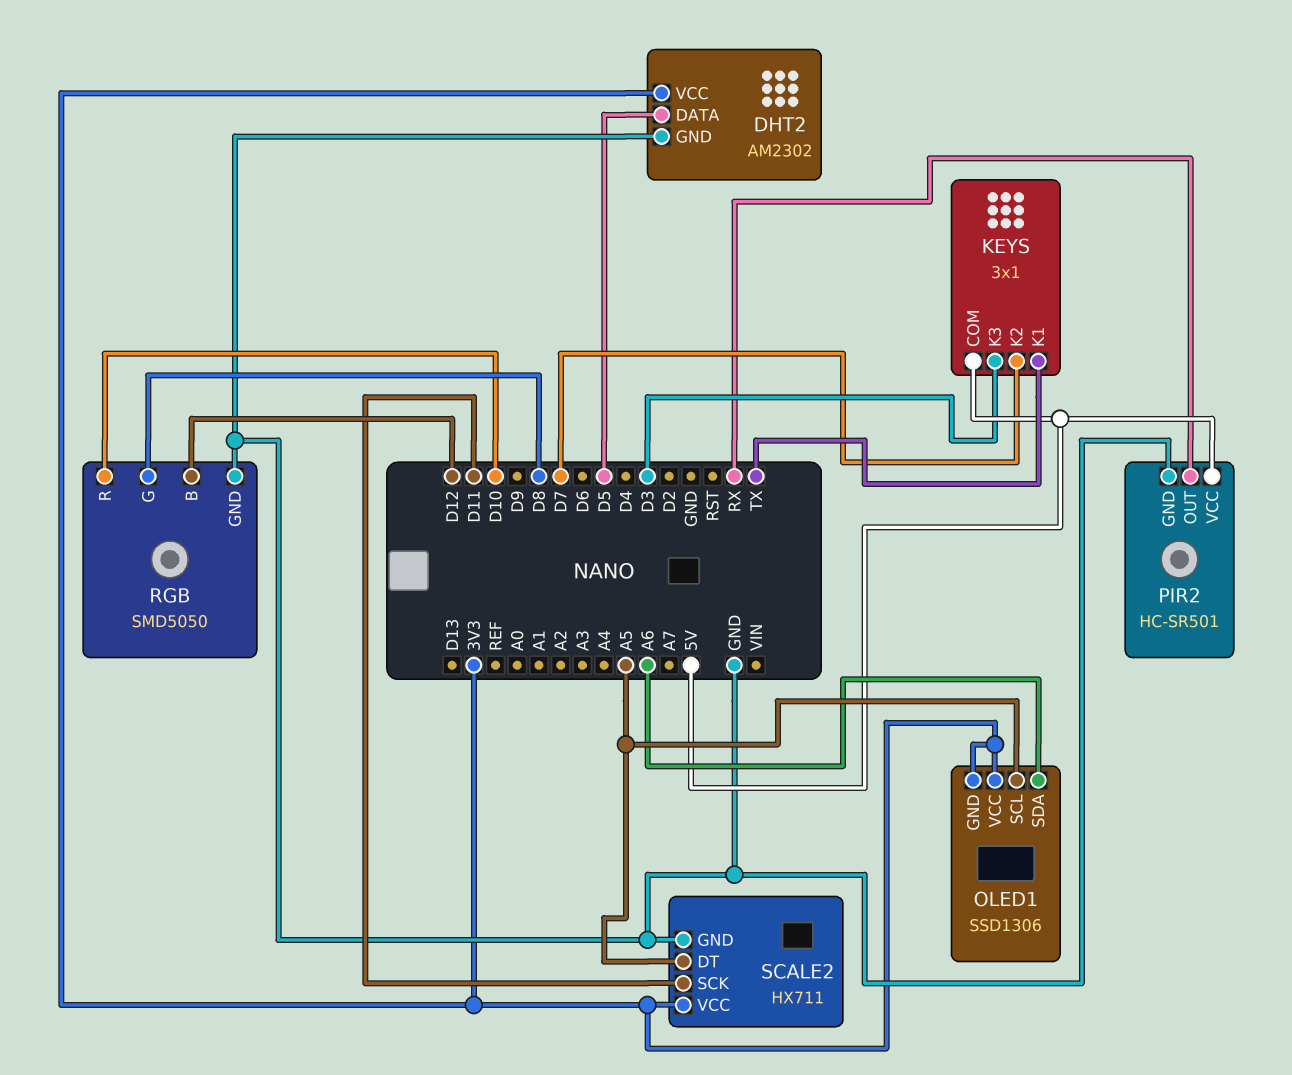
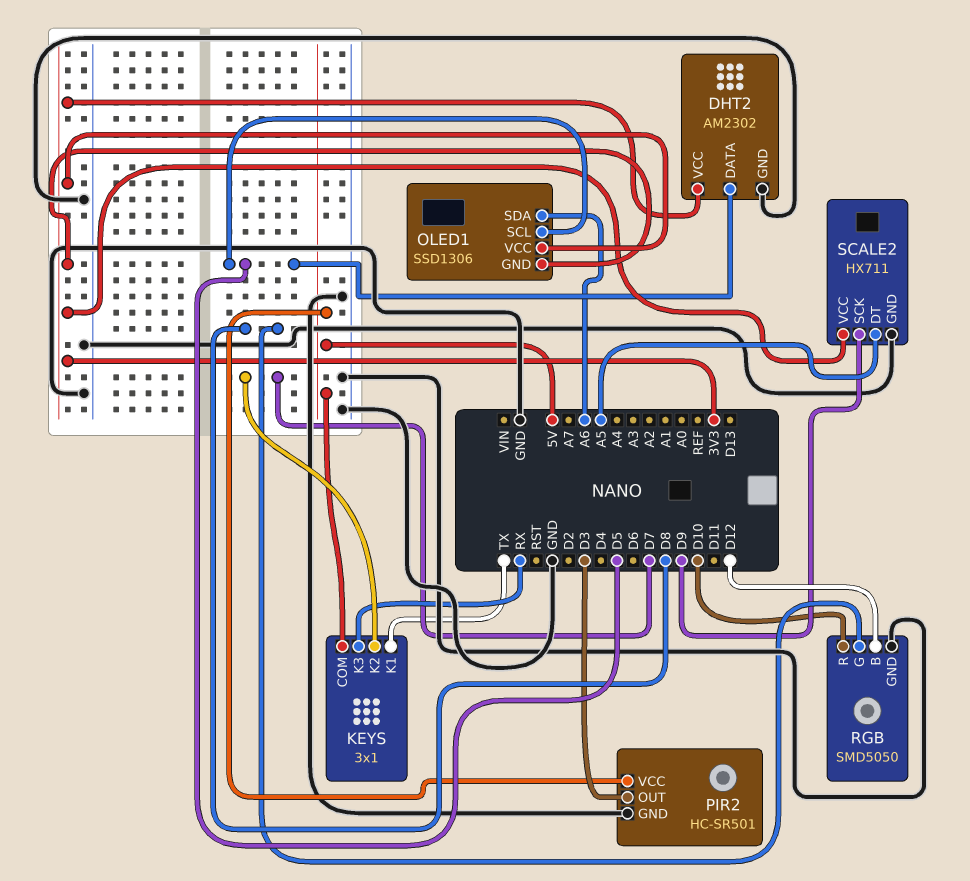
KEYS pin K3: D3 -> RX
OLED1 pin SCL: A5 -> D5
PIR2 pin OUT: RX -> D3
SCALE2 pin SCK: D11 -> D9

